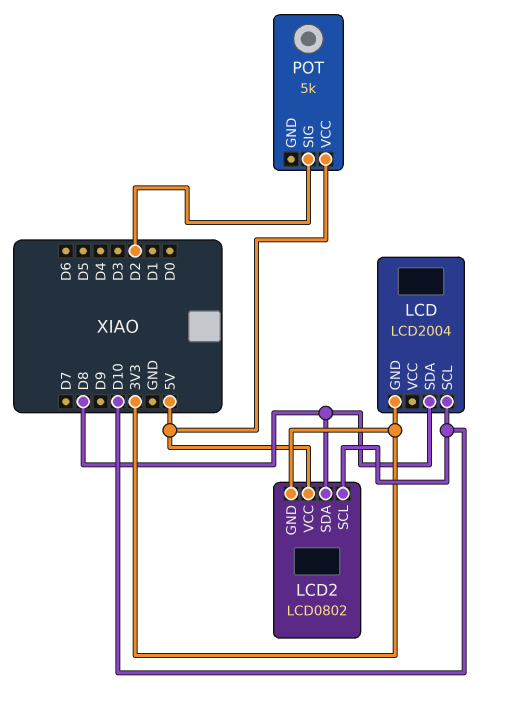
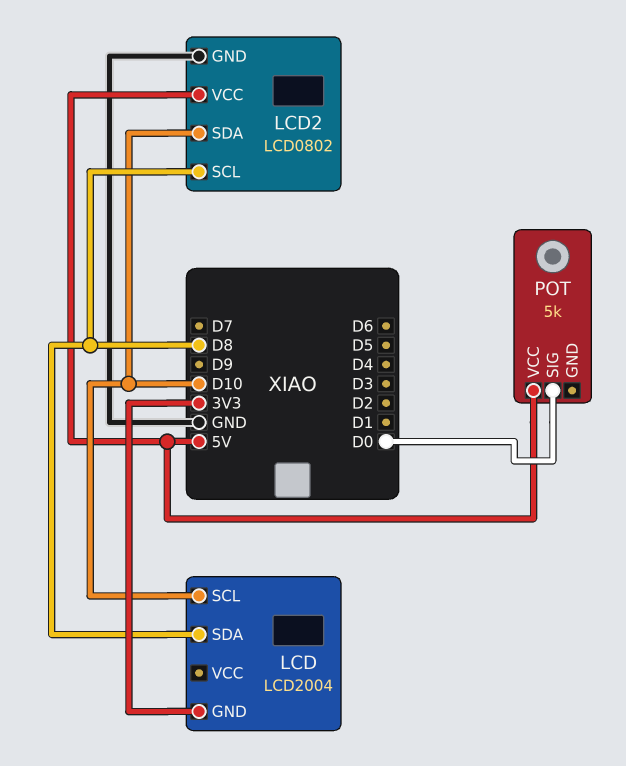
LCD2 pin GND: 3V3 -> GND
LCD2 pin SCL: D10 -> D8
LCD2 pin SDA: D8 -> D10
POT pin SIG: D2 -> D0

